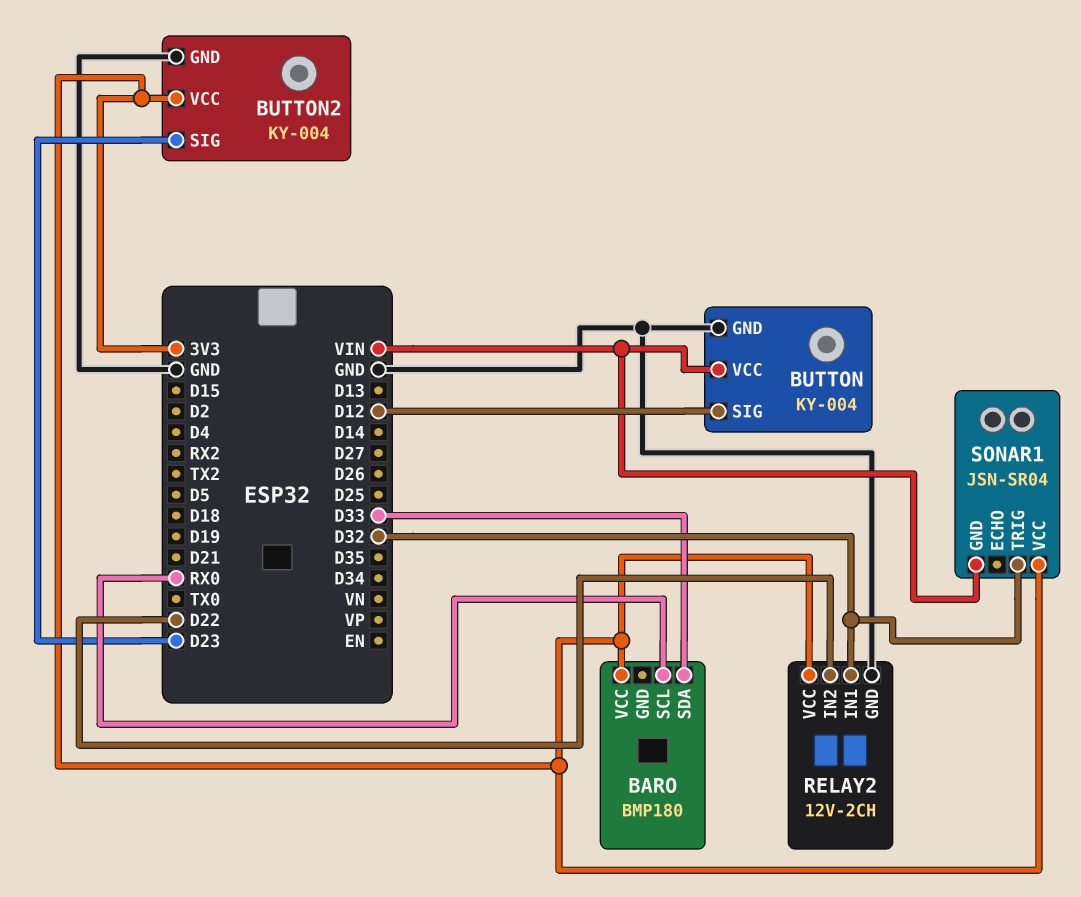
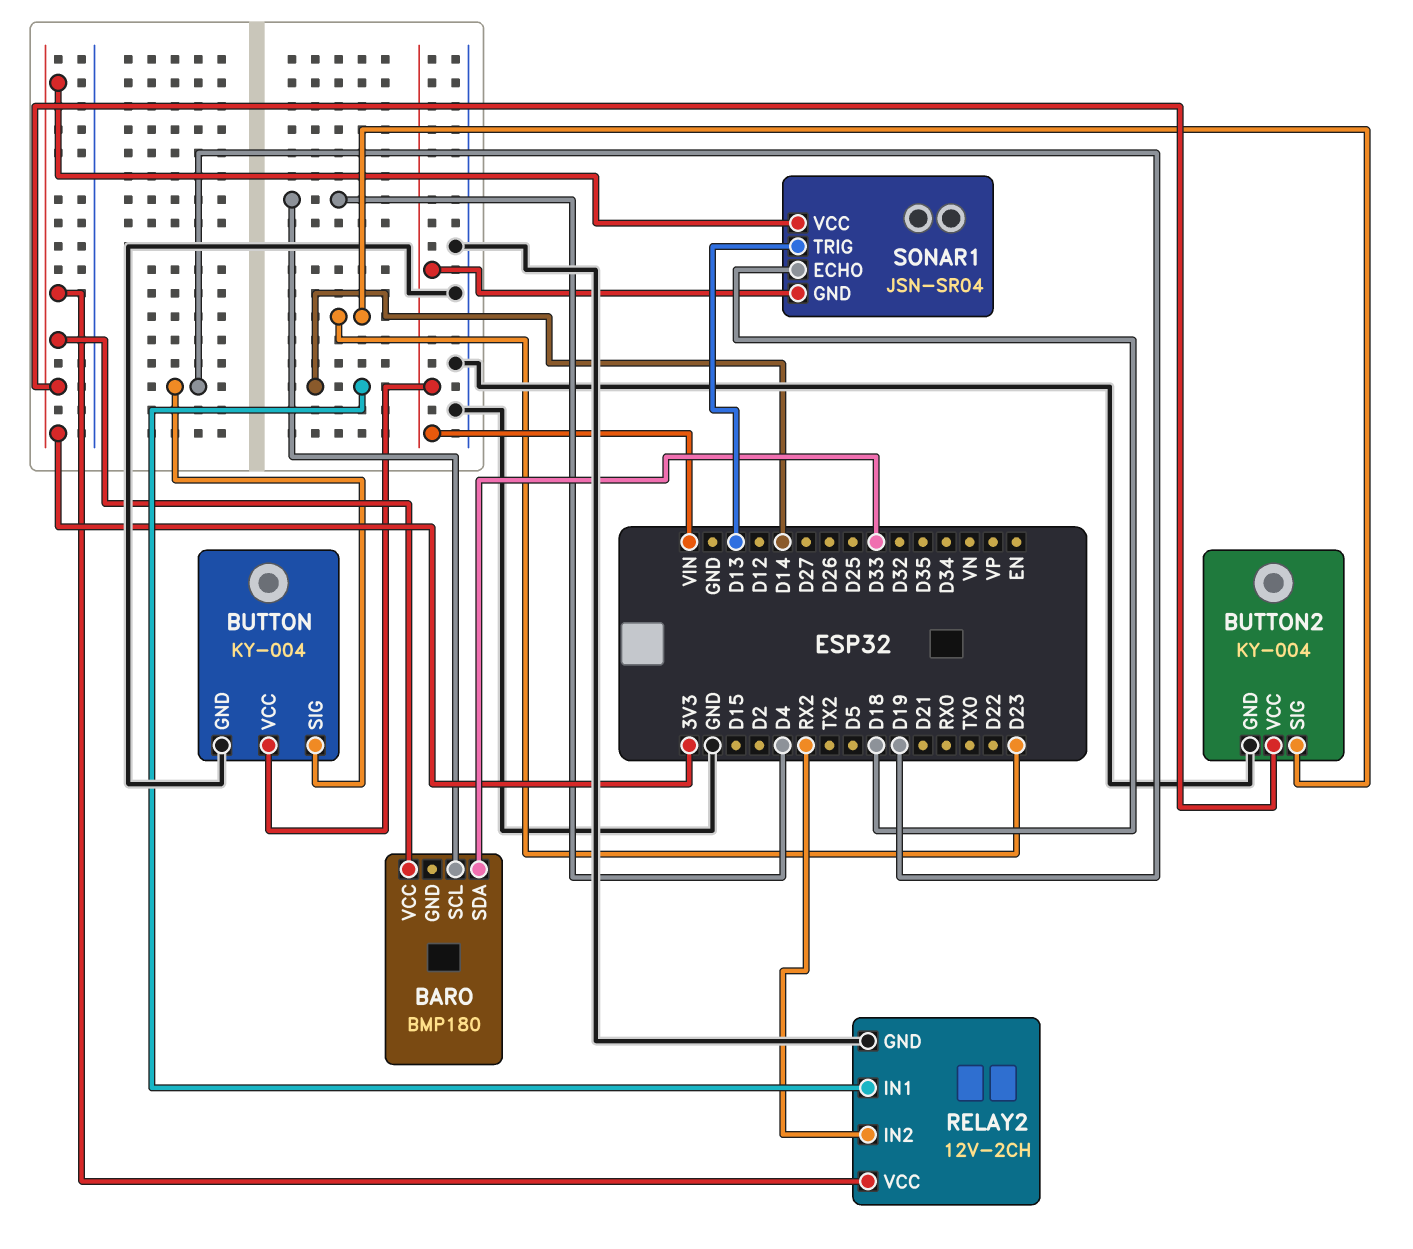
BARO pin SCL: RX0 -> D4
BUTTON pin SIG: D12 -> D19
RELAY2 pin IN1: D32 -> D14
RELAY2 pin IN2: D22 -> RX2
SONAR1 pin ECHO: none -> D18
SONAR1 pin TRIG: D32 -> D13

